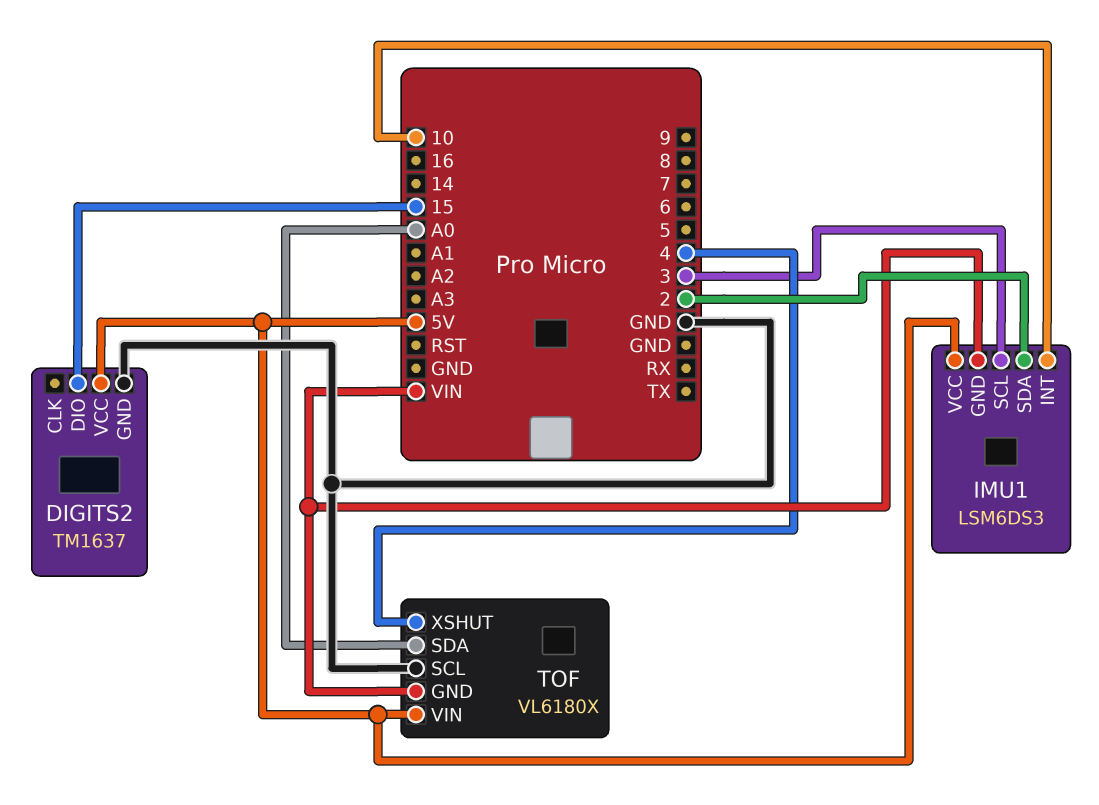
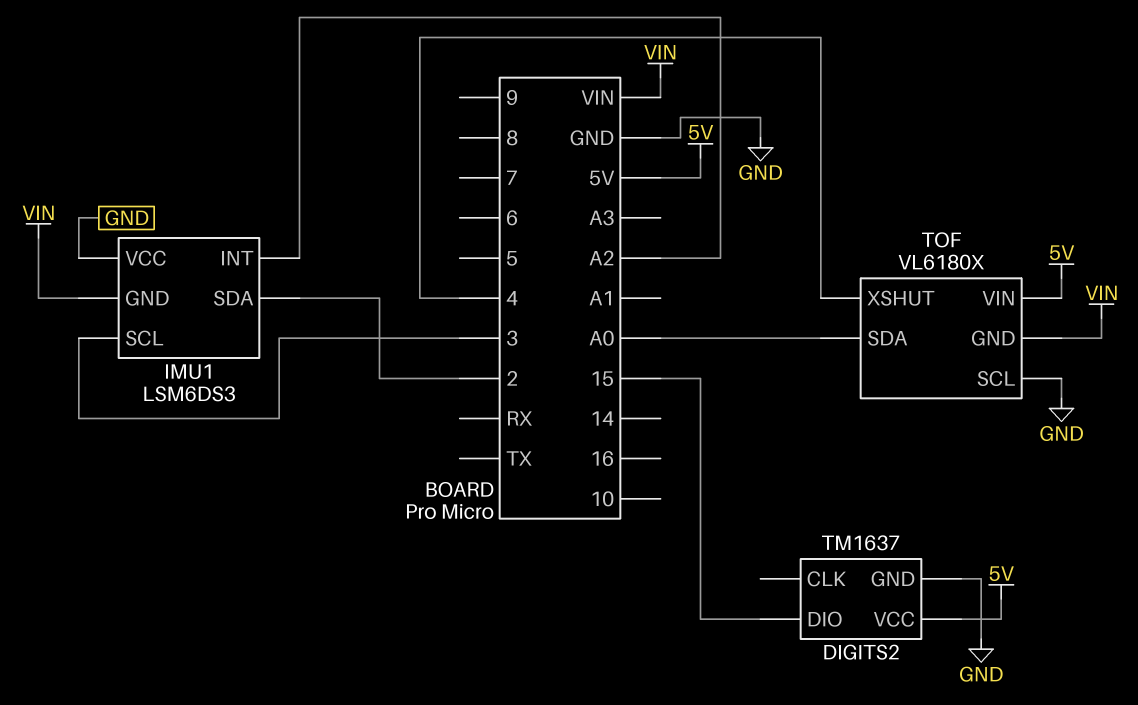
IMU1 pin INT: 10 -> A2
IMU1 pin VCC: 5V -> GND

